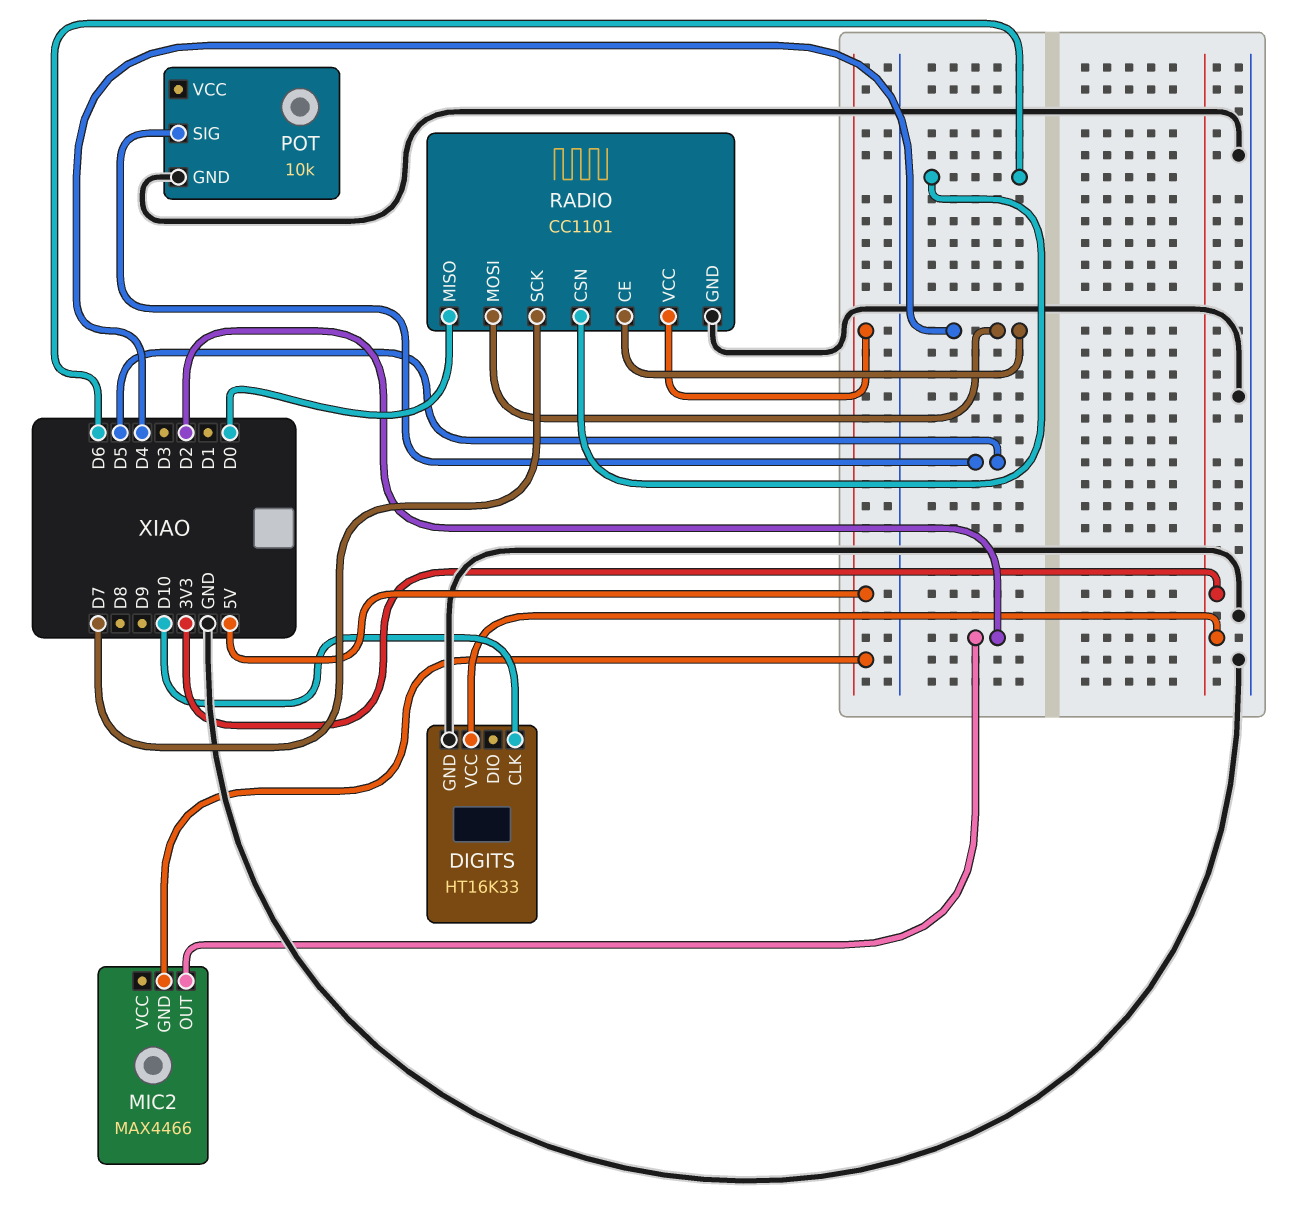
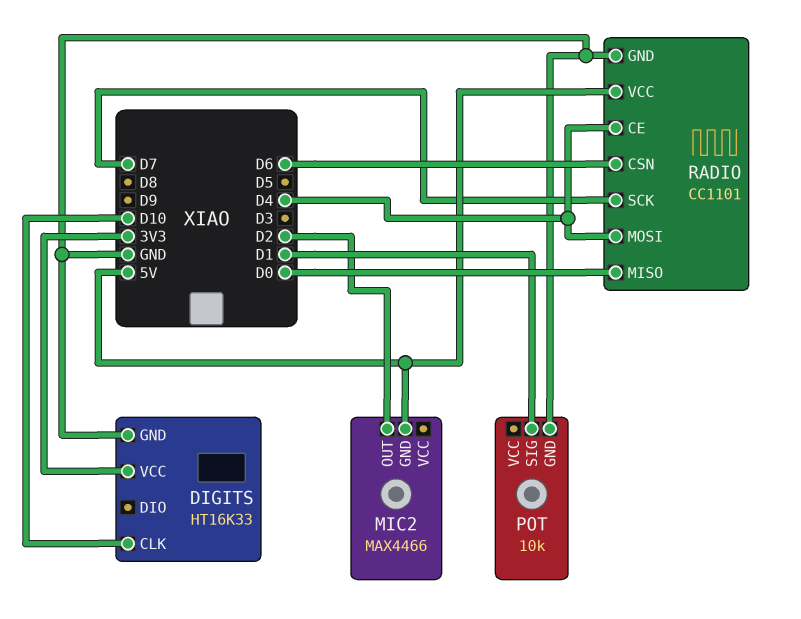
POT pin SIG: D5 -> D1

